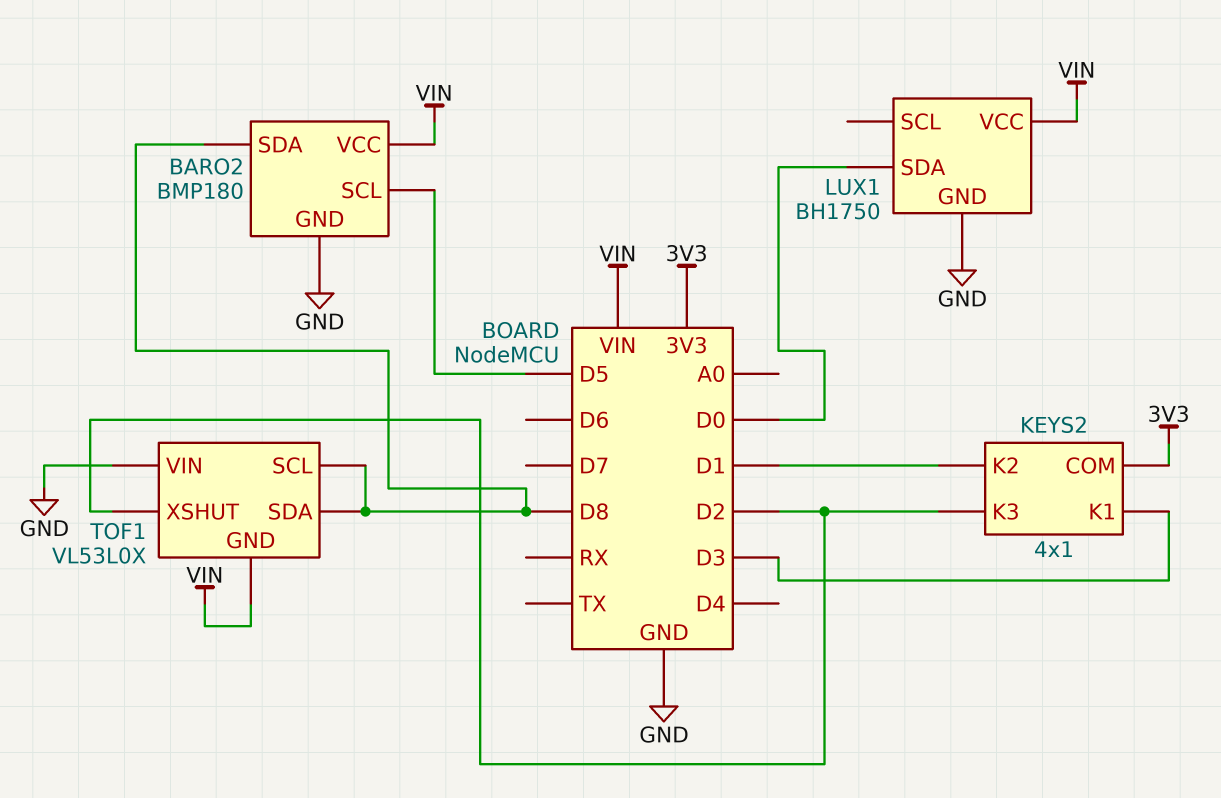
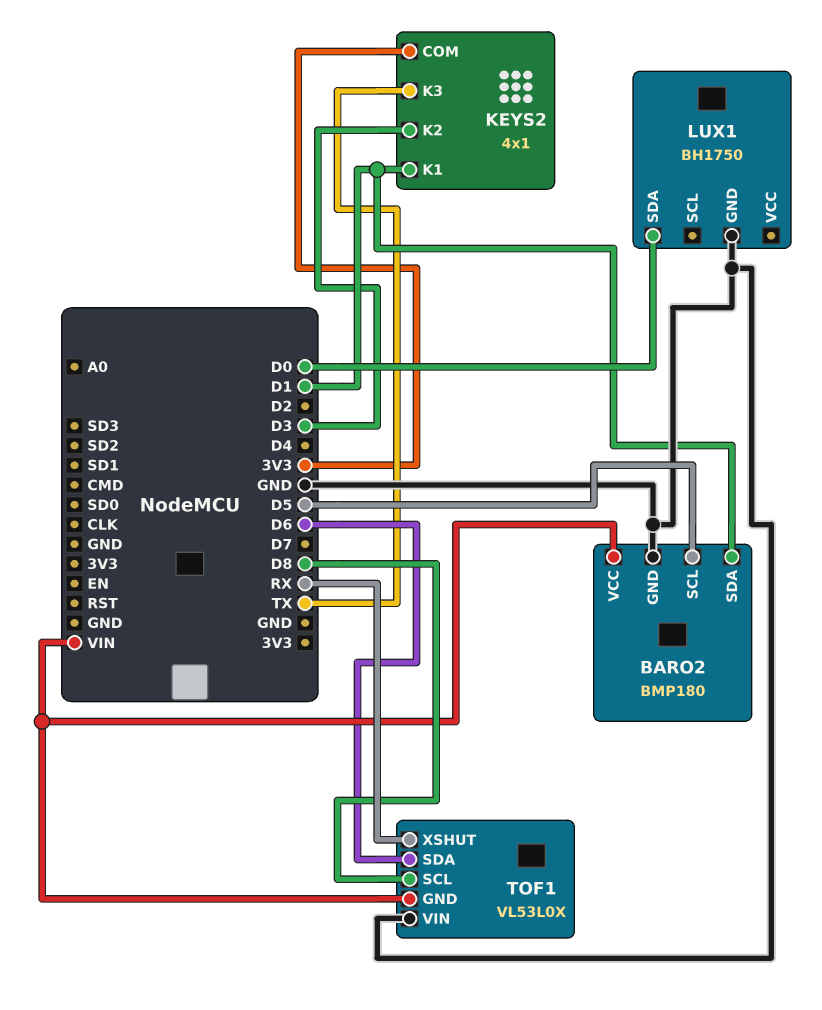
BARO2 pin SDA: D8 -> D1
KEYS2 pin K1: D3 -> D1
KEYS2 pin K2: D1 -> D3
KEYS2 pin K3: D2 -> TX
LUX1 pin VCC: VIN -> none
TOF1 pin SDA: D8 -> D6
TOF1 pin XSHUT: D2 -> RX

